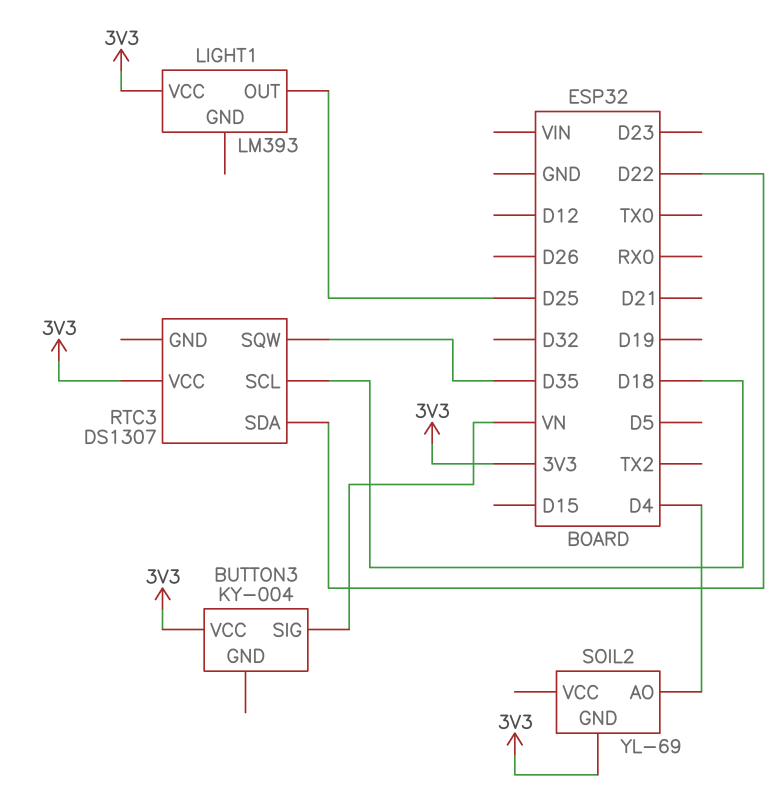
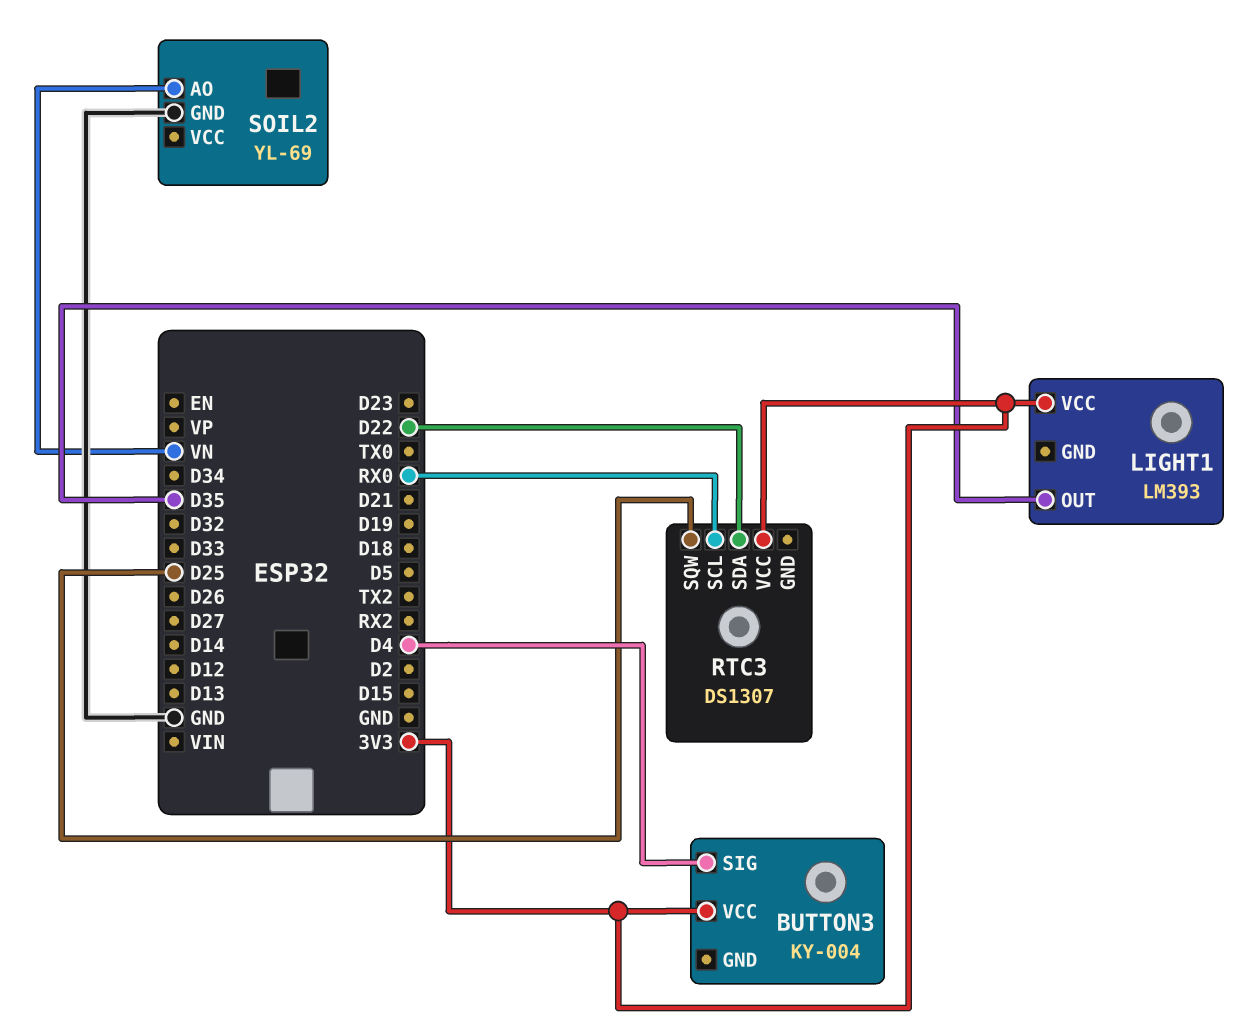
BUTTON3 pin SIG: VN -> D4
LIGHT1 pin OUT: D25 -> D35
RTC3 pin SCL: D18 -> RX0
RTC3 pin SQW: D35 -> D25
SOIL2 pin AO: D4 -> VN
SOIL2 pin GND: 3V3 -> GND

